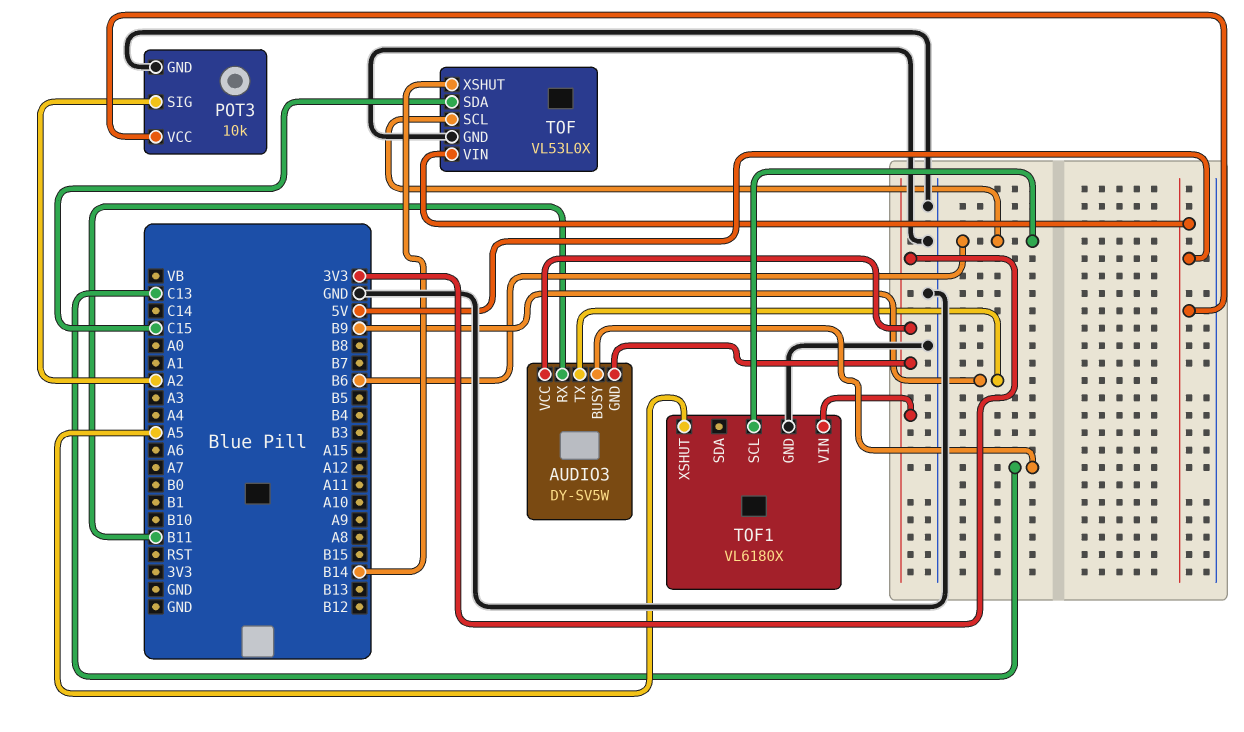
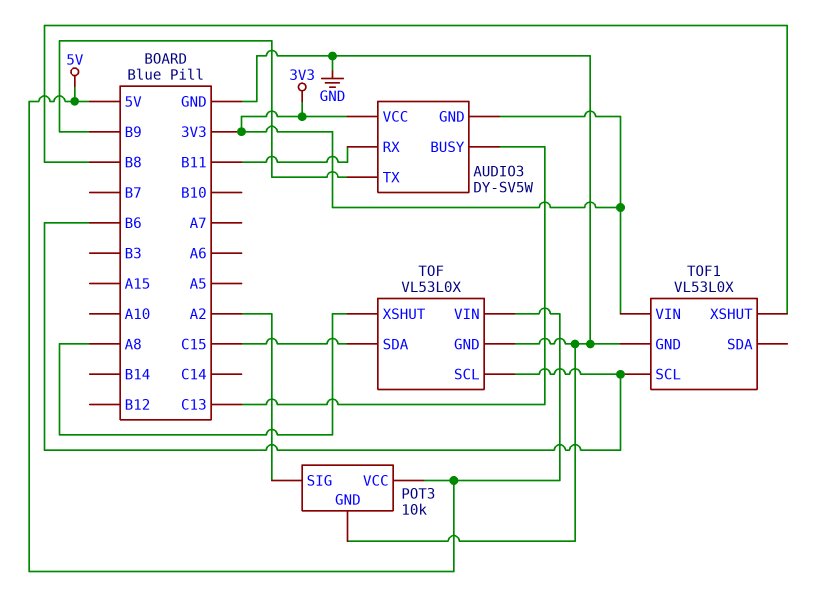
TOF pin XSHUT: B14 -> A8
TOF1: VL6180X -> VL53L0X
TOF1 pin XSHUT: A5 -> B8

